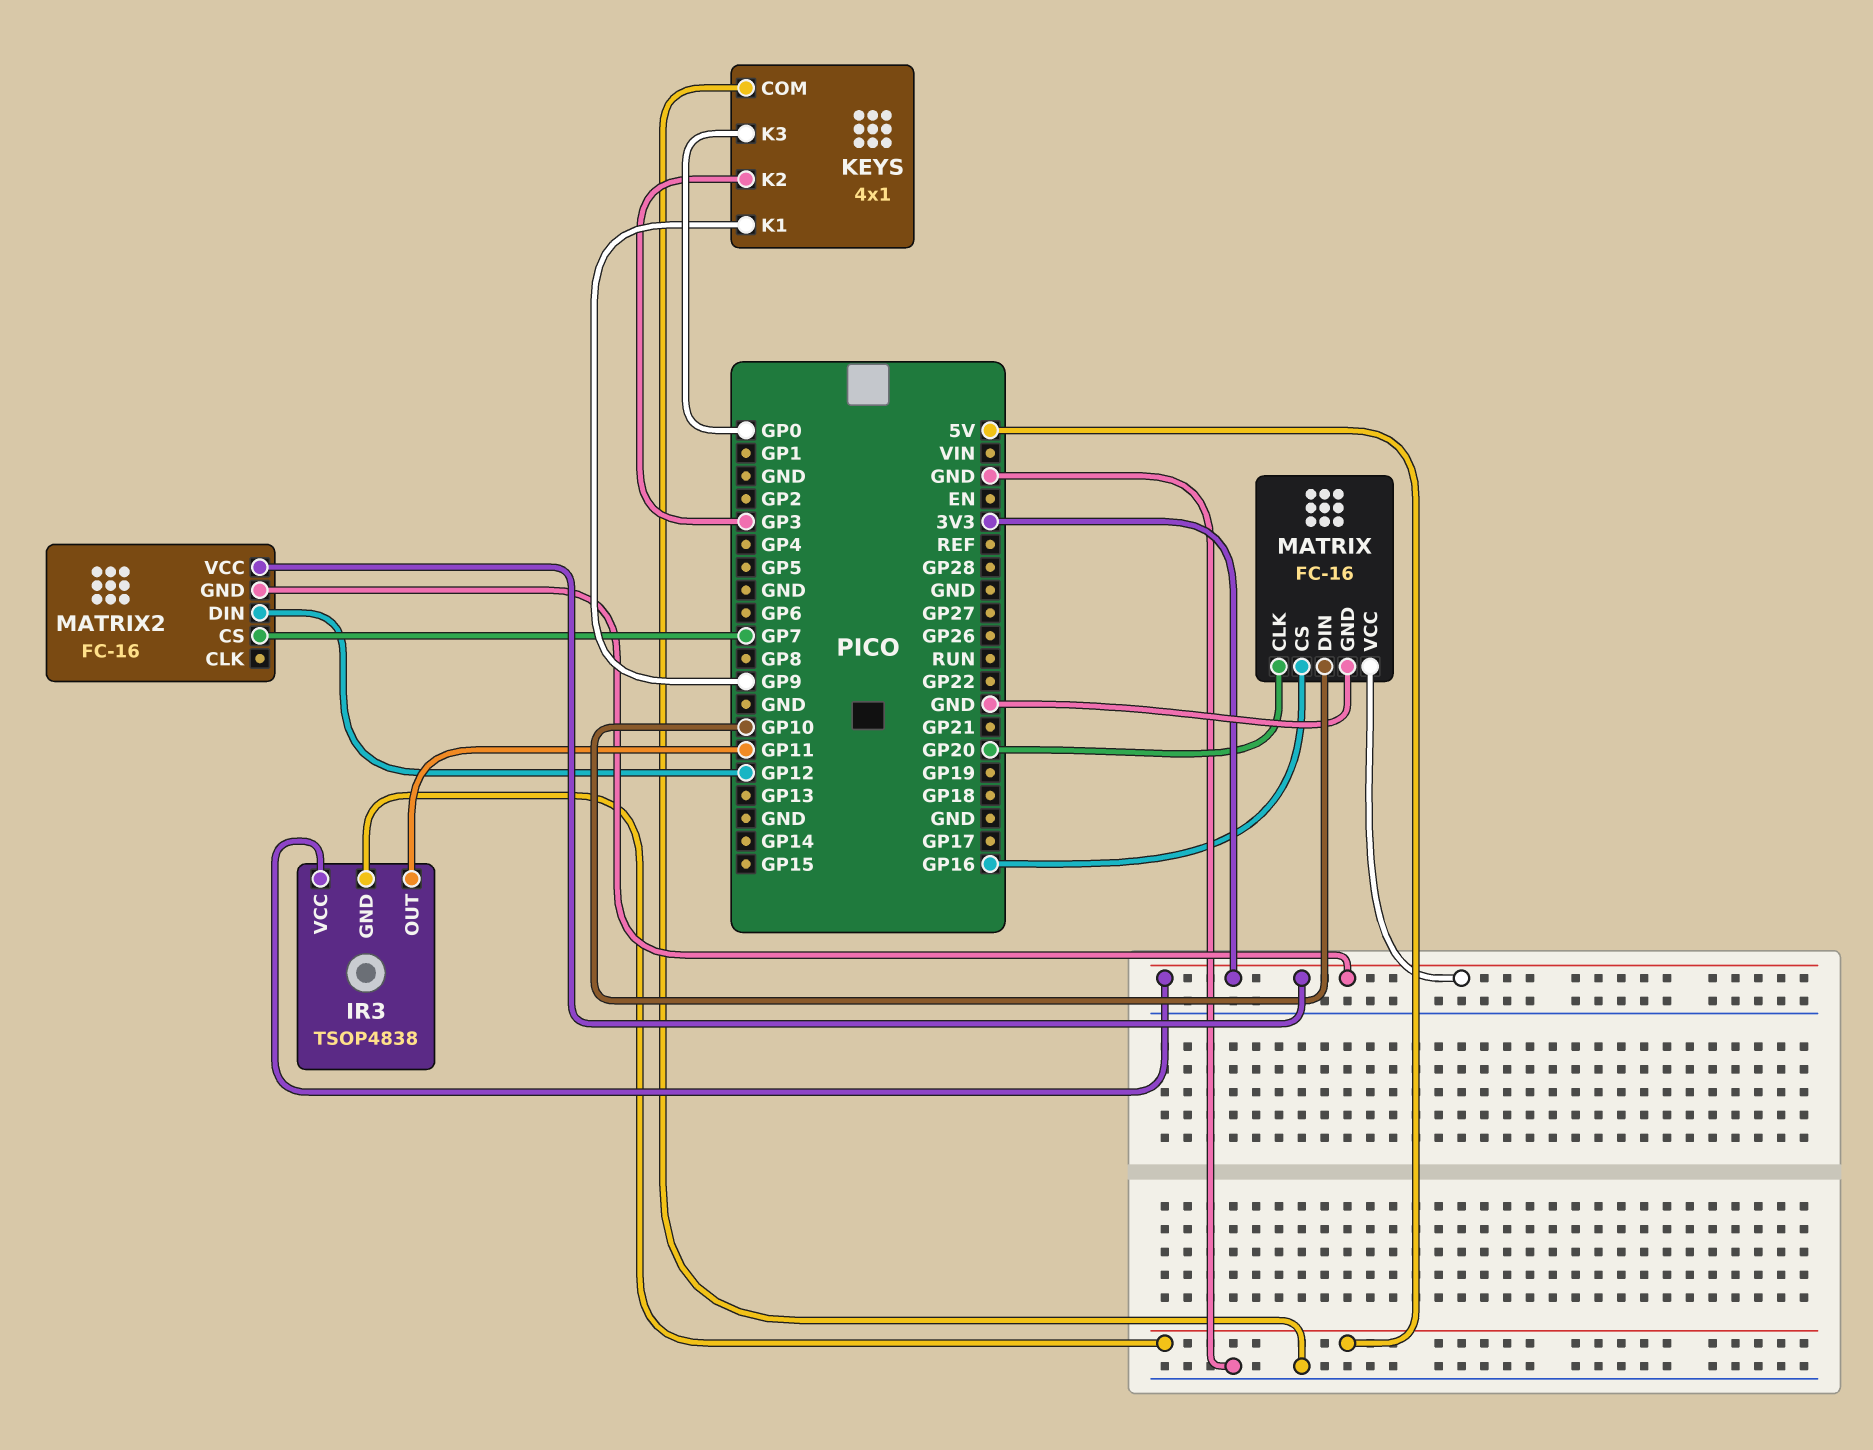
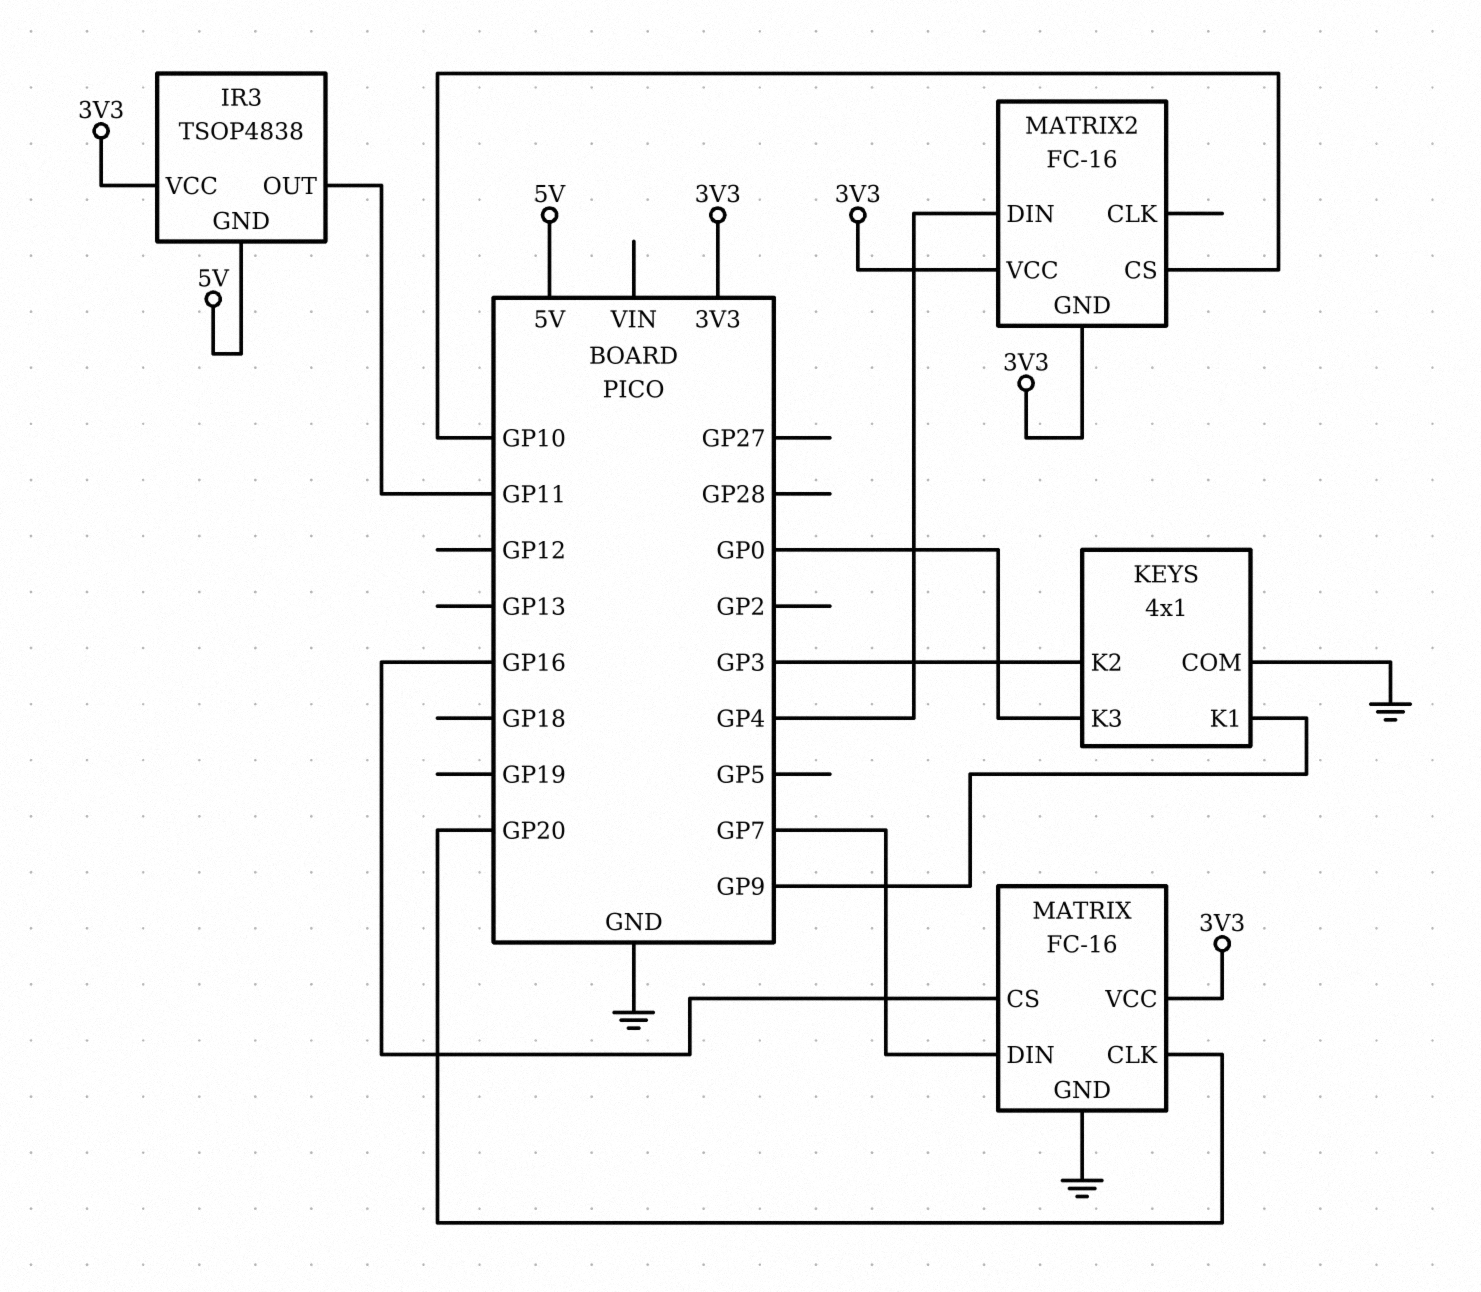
MATRIX pin DIN: GP10 -> GP7
MATRIX2 pin CS: GP7 -> GP10
MATRIX2 pin DIN: GP12 -> GP4

